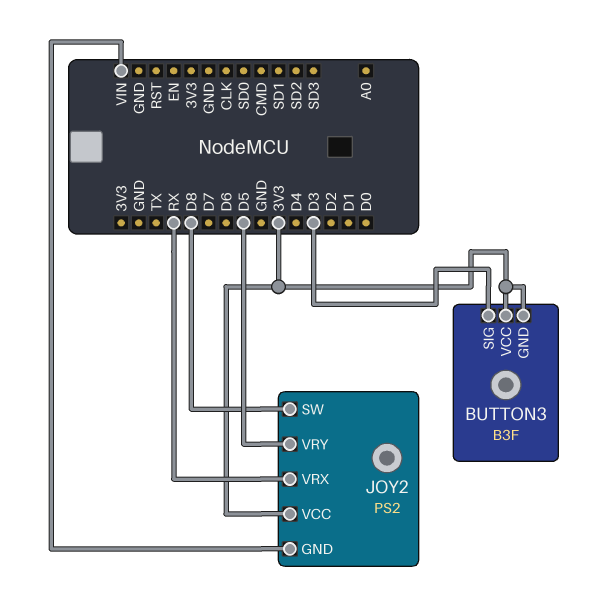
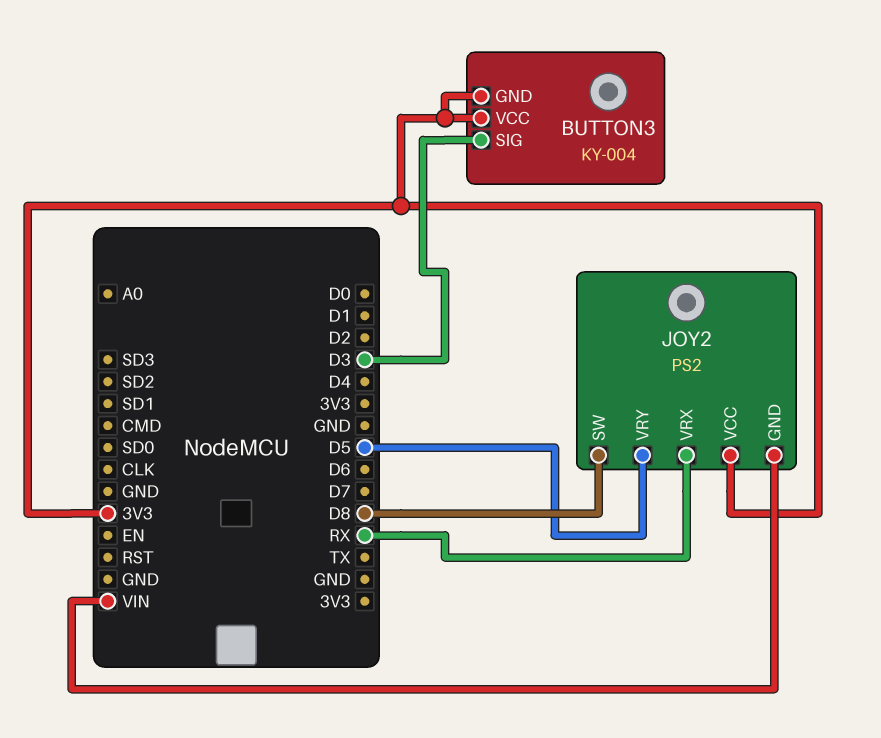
BUTTON3: B3F -> KY-004

